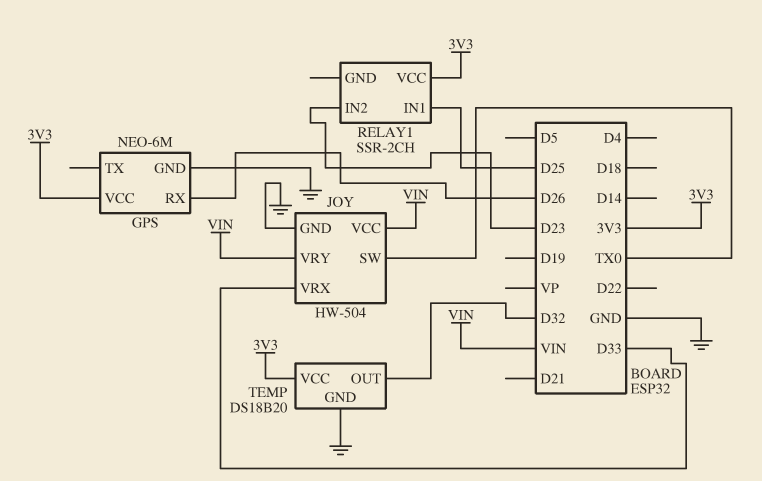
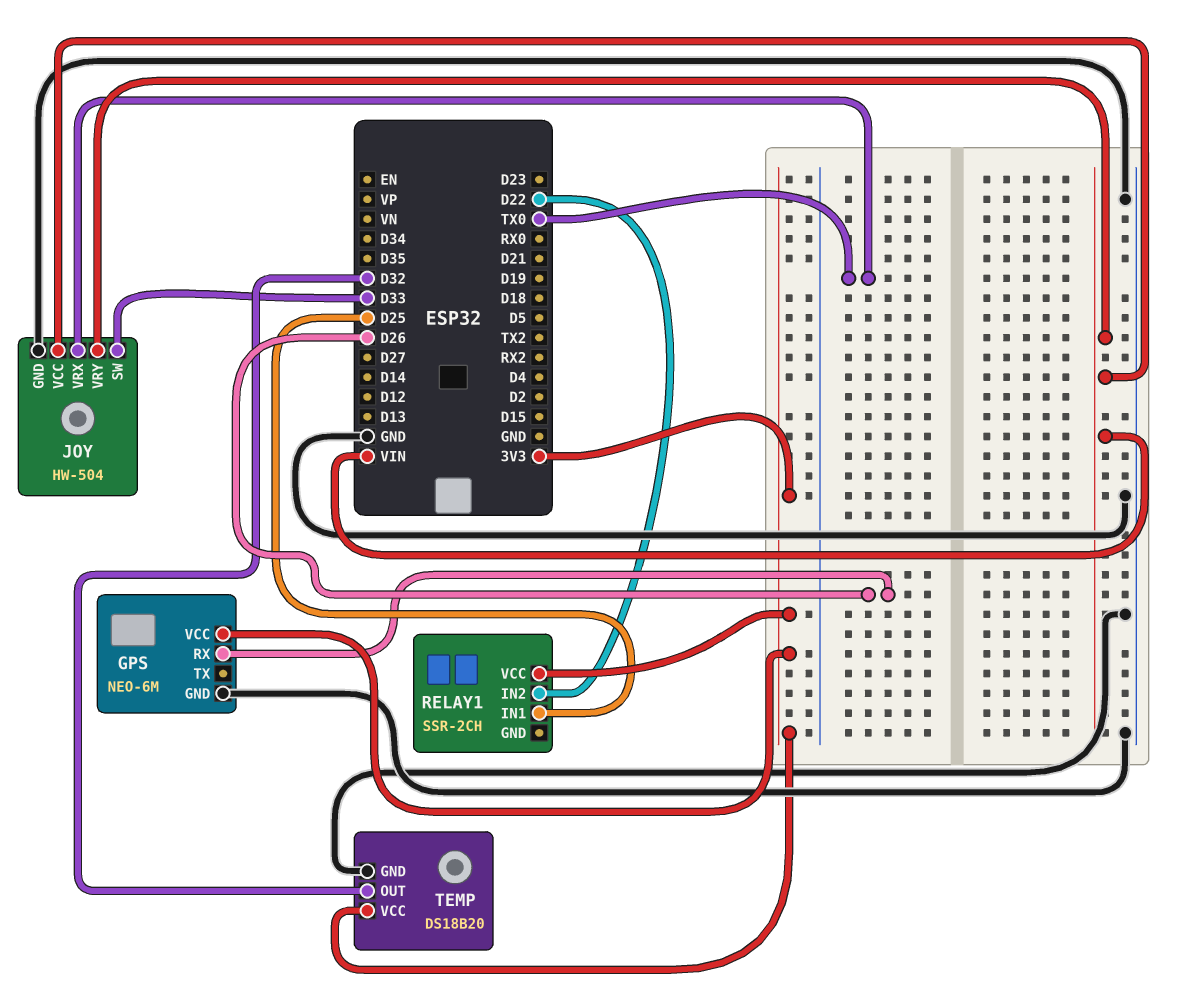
JOY pin SW: TX0 -> D33
JOY pin VRX: D33 -> TX0
RELAY1 pin IN2: D23 -> D22

